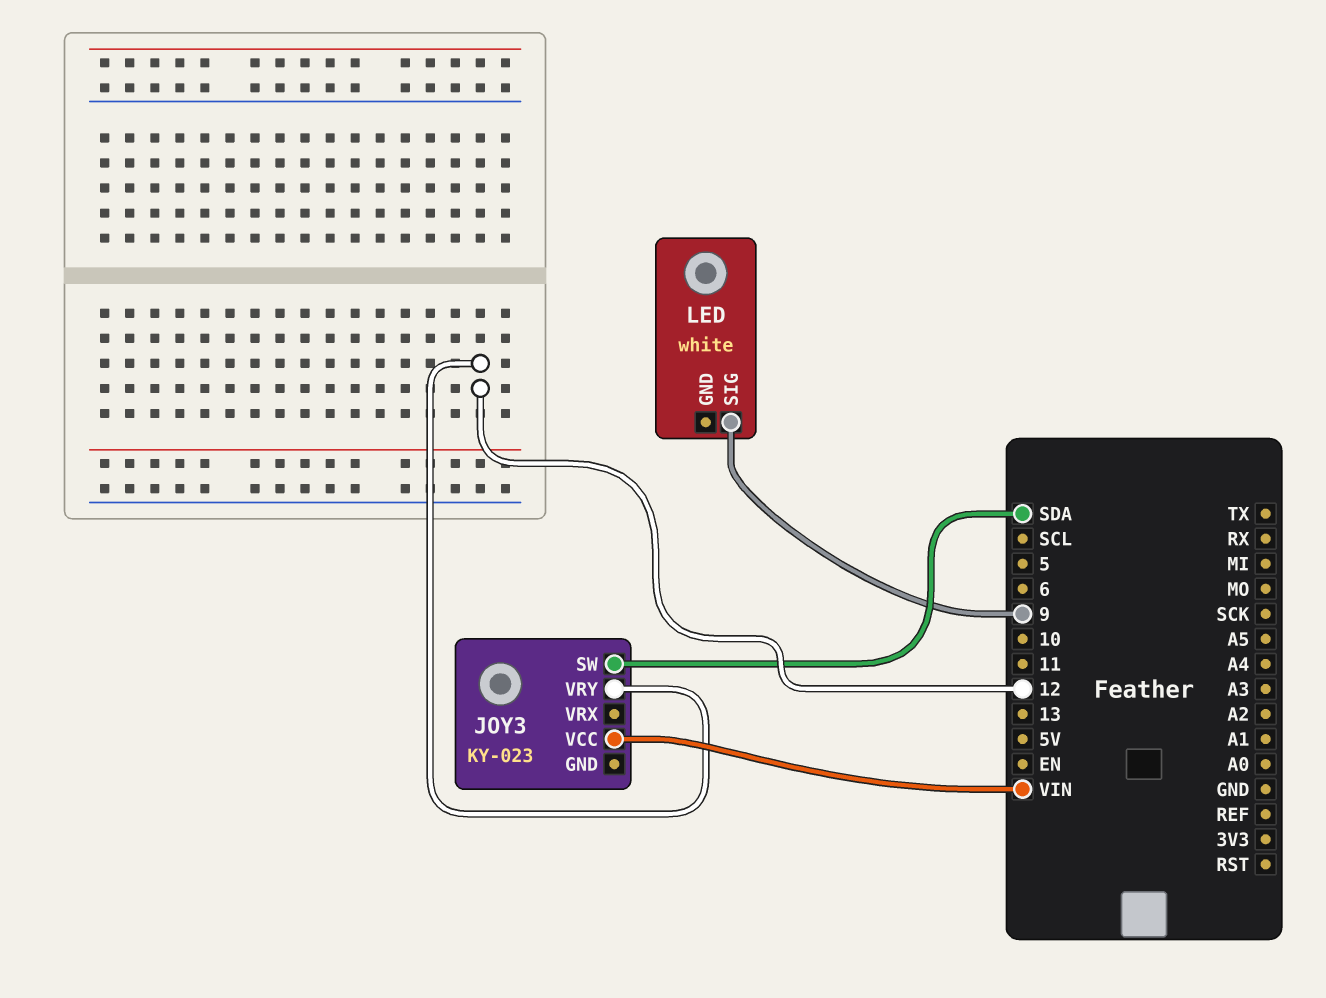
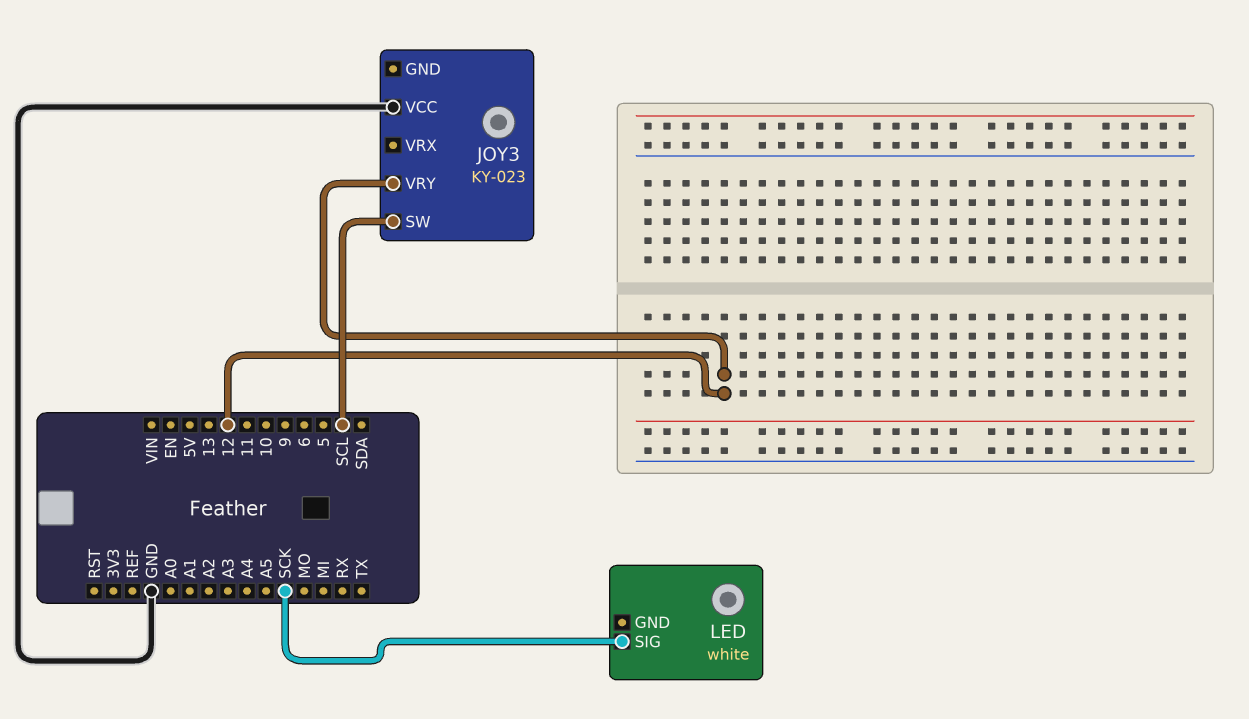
JOY3 pin SW: SDA -> SCL
JOY3 pin VCC: VIN -> GND
LED pin SIG: 9 -> SCK

